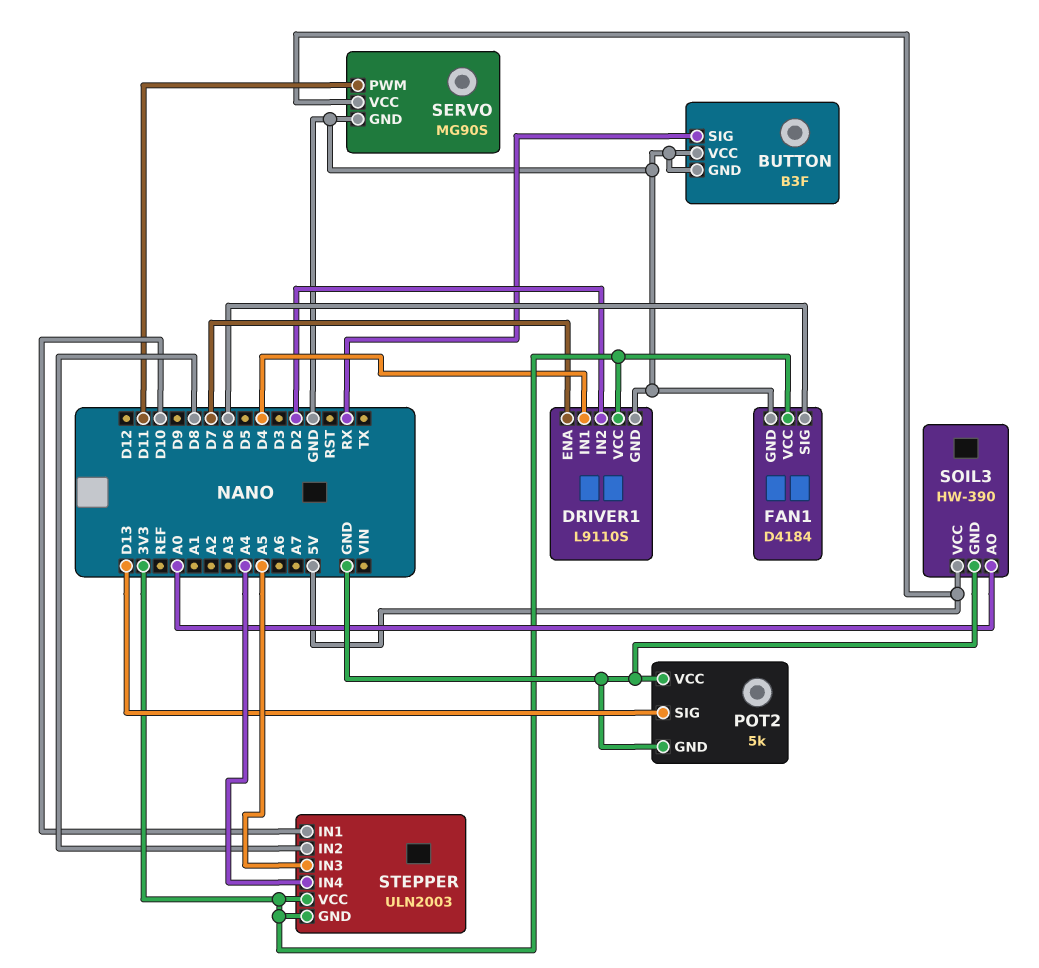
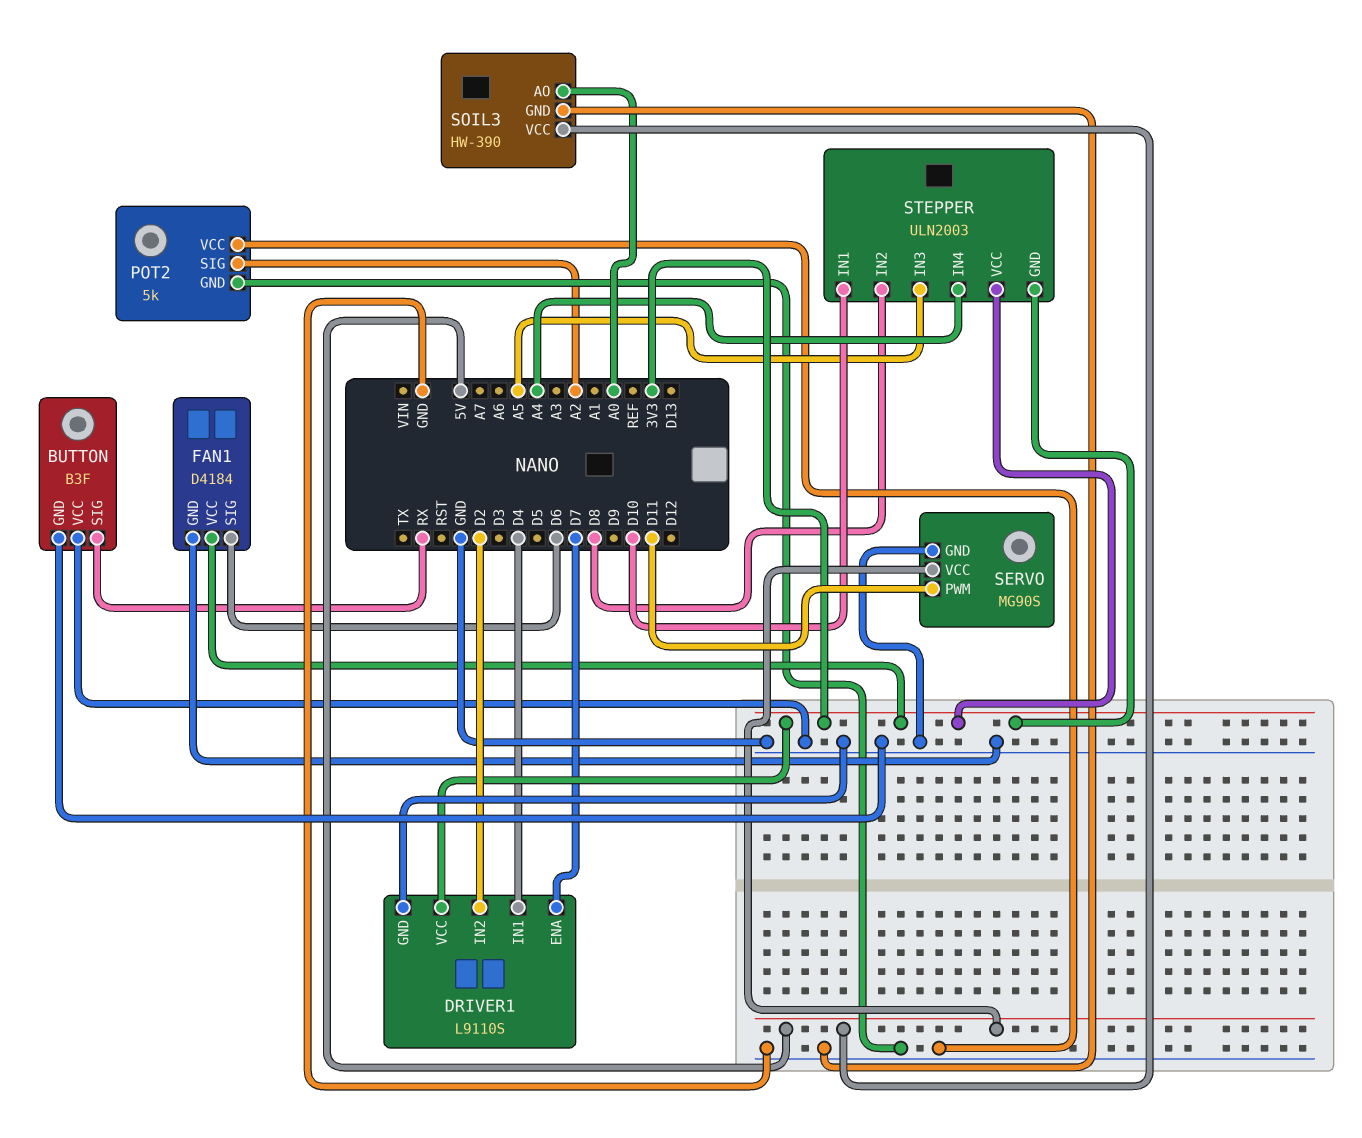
POT2 pin SIG: D13 -> A2

